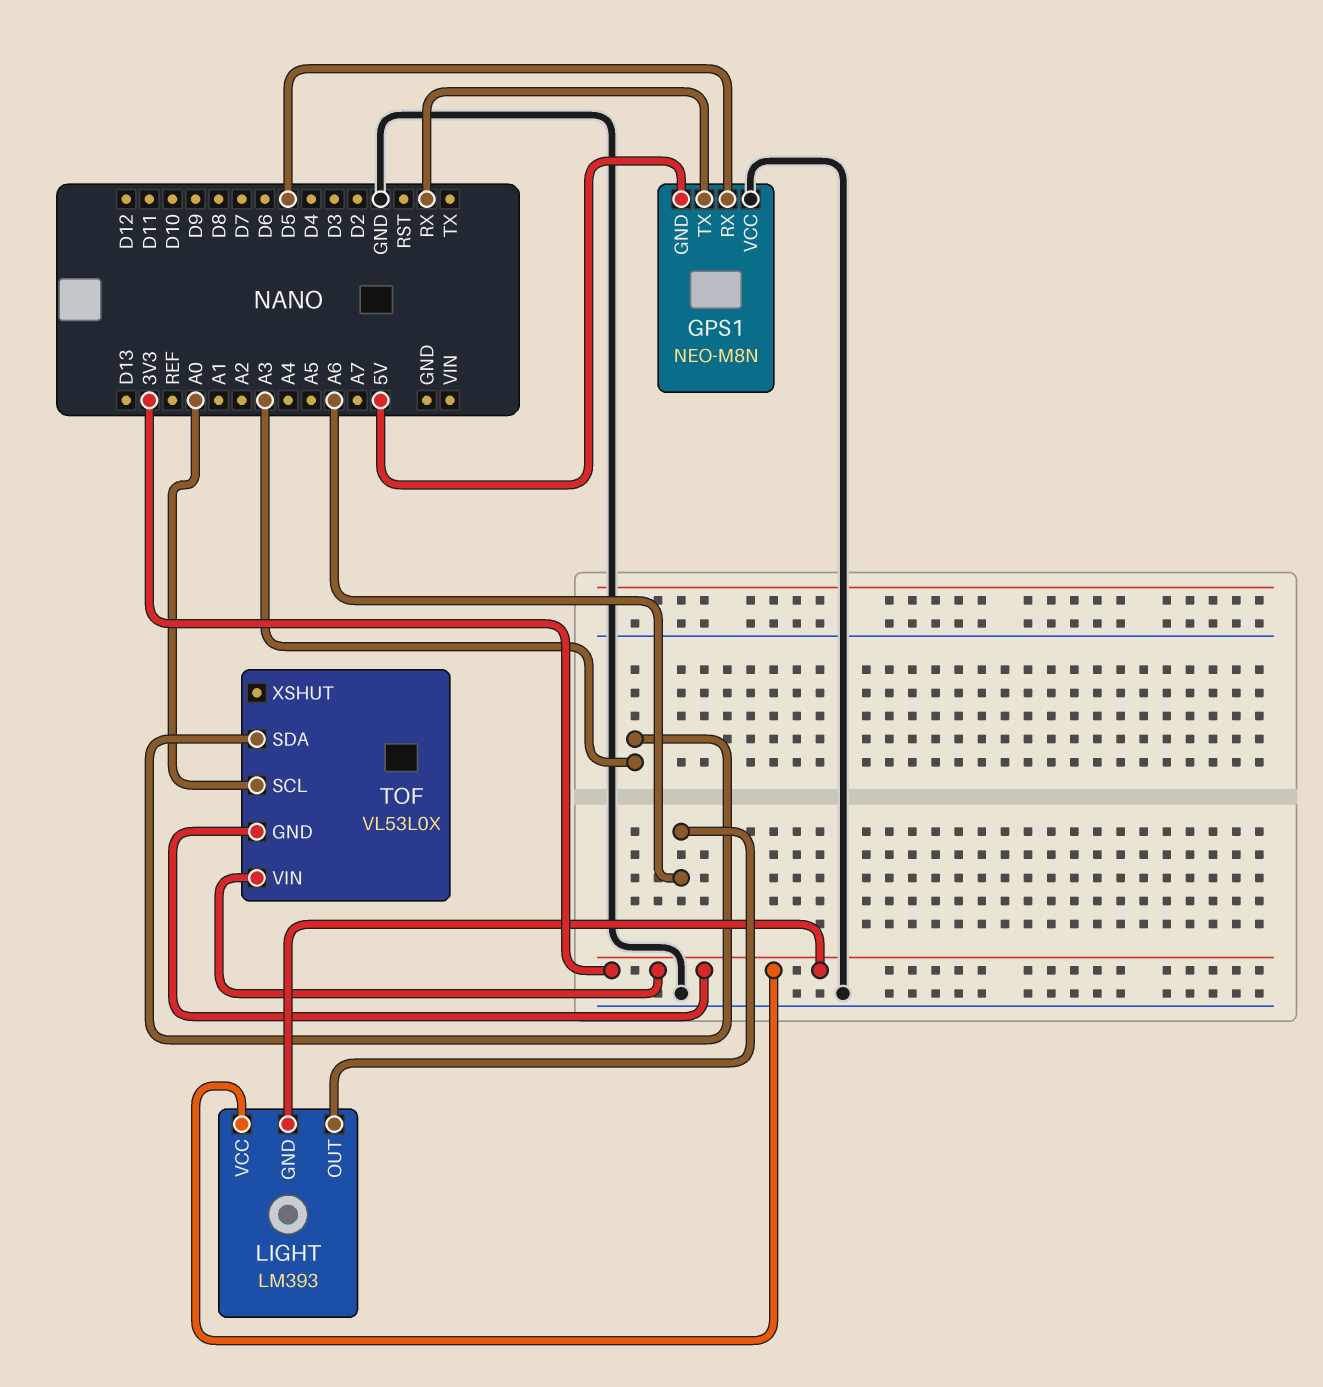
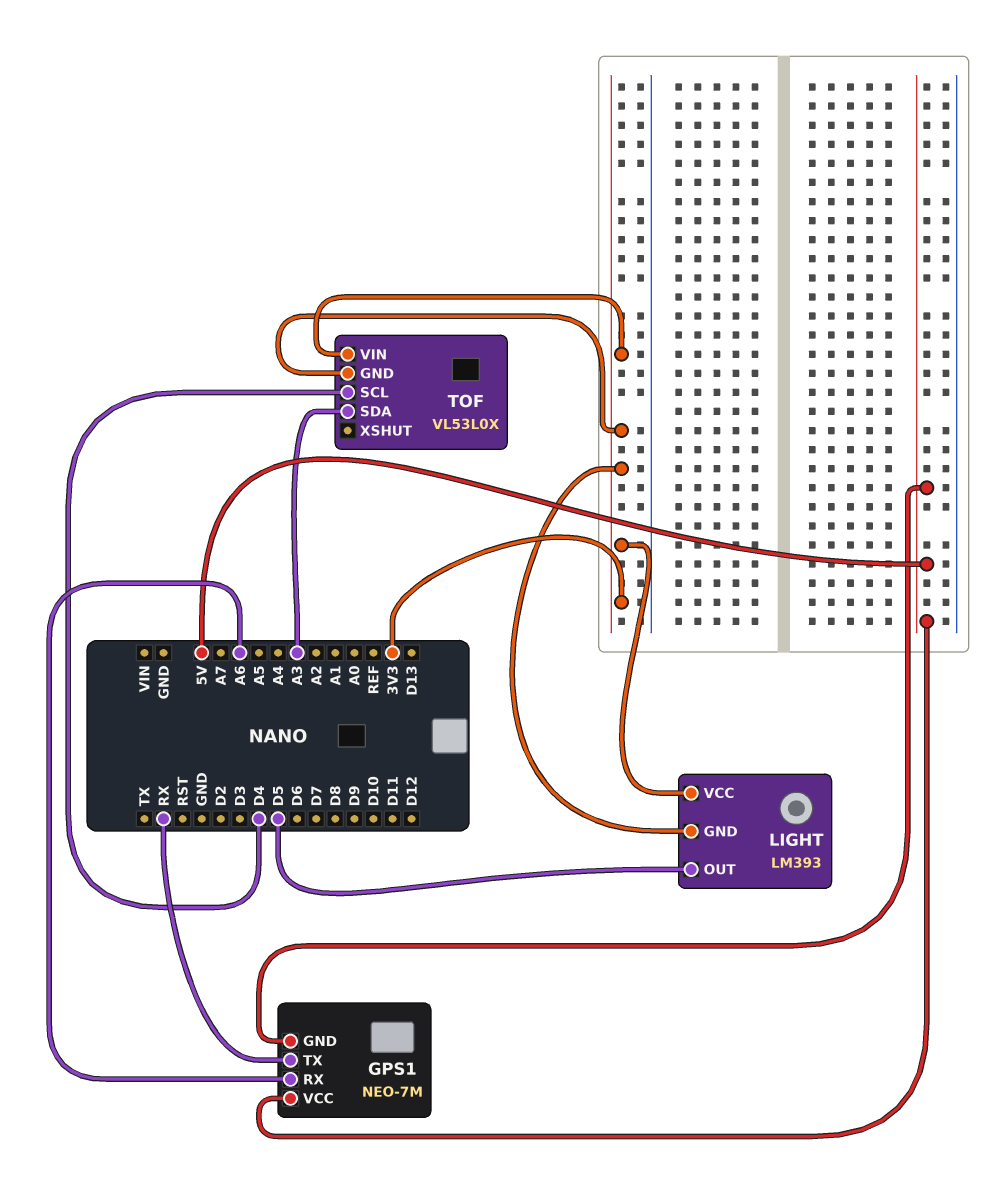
GPS1: NEO-M8N -> NEO-7M
GPS1 pin RX: D5 -> A6
GPS1 pin VCC: GND -> 5V
LIGHT pin OUT: A6 -> D5
TOF pin SCL: A0 -> D4

